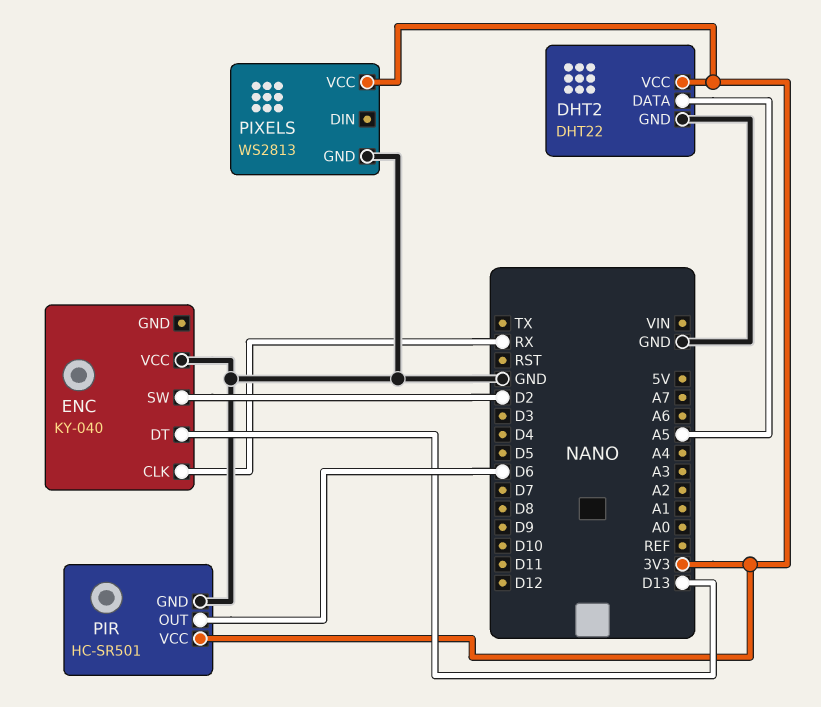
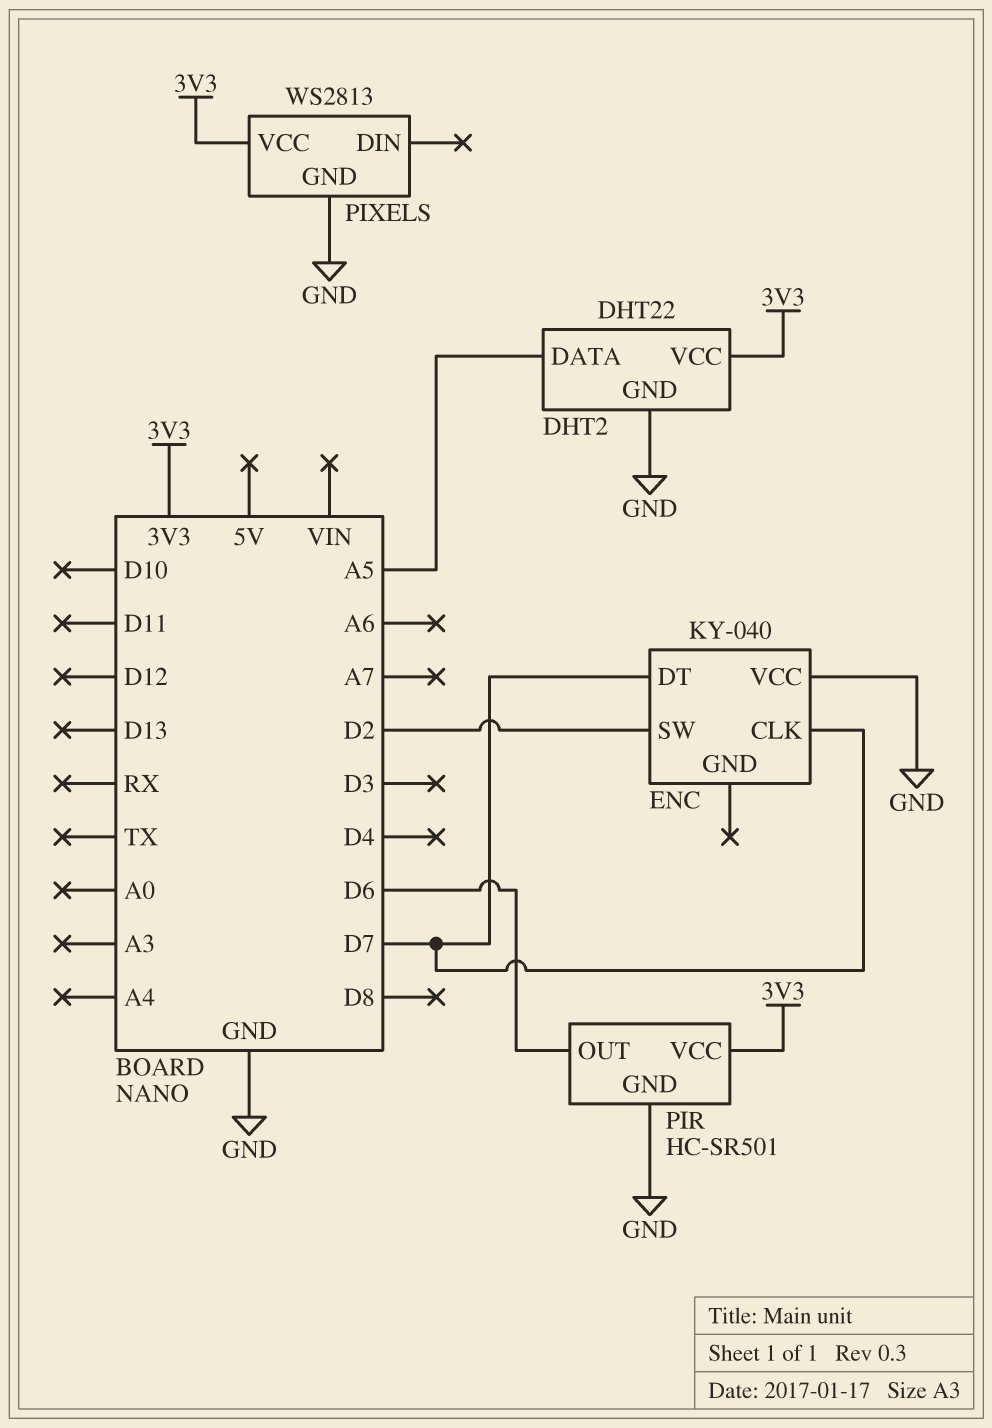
ENC pin CLK: RX -> D7
ENC pin DT: D13 -> D7

